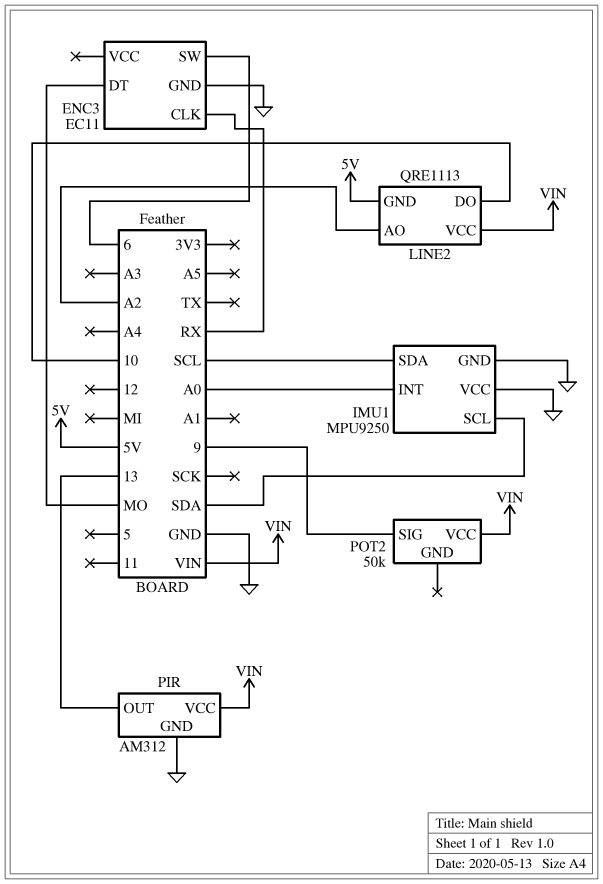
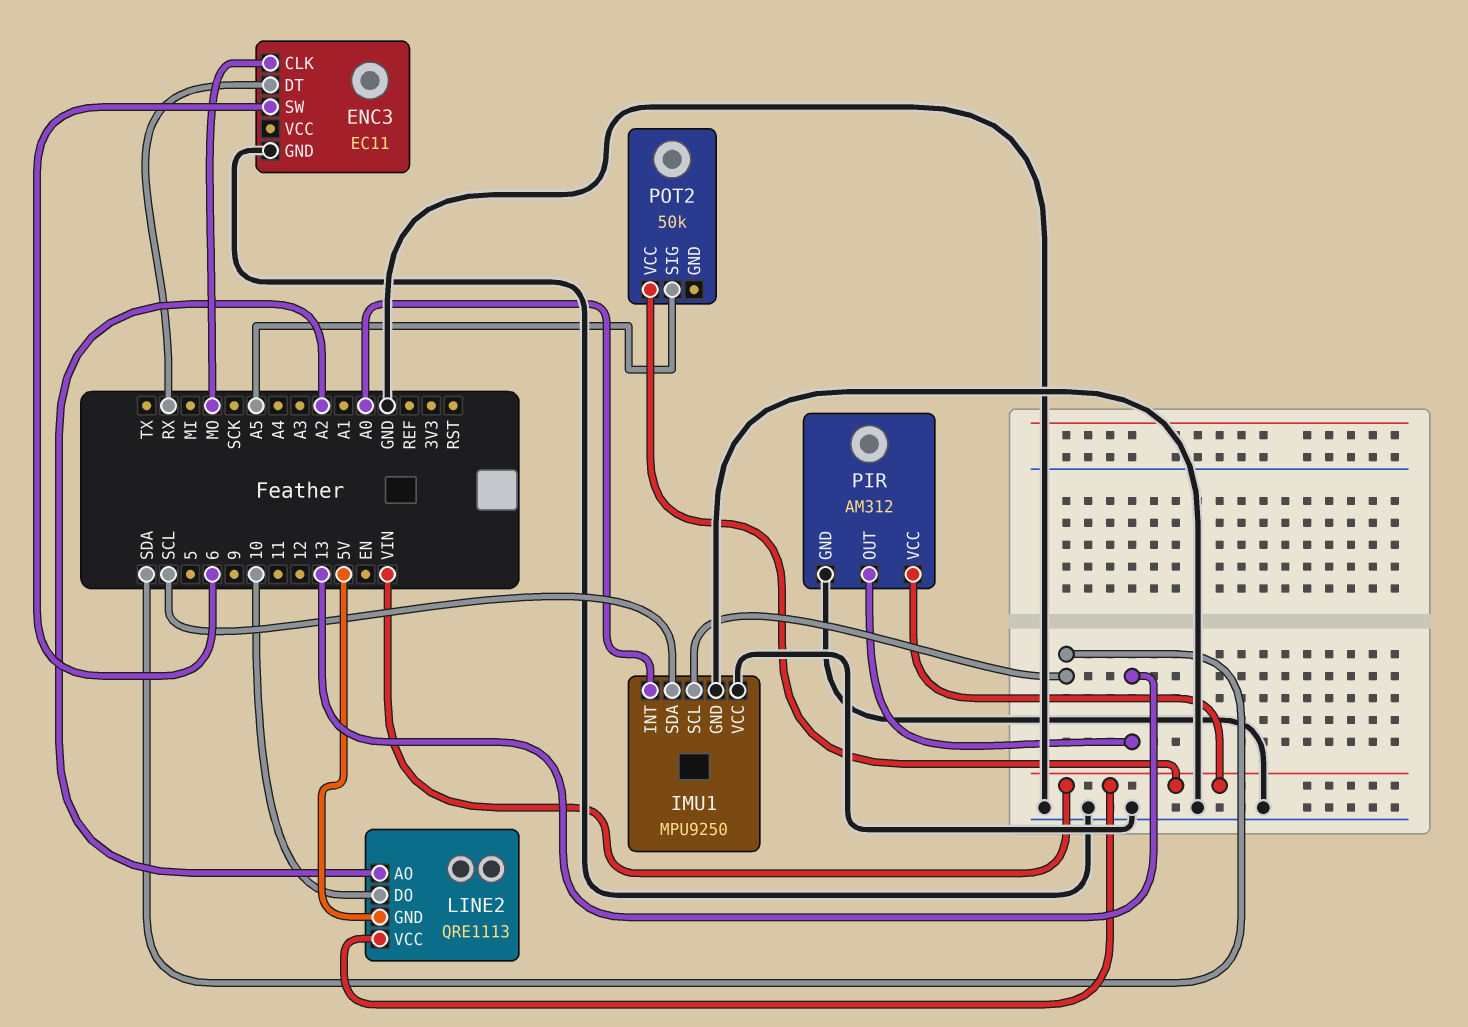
ENC3 pin CLK: RX -> MO
ENC3 pin DT: MO -> RX
POT2 pin SIG: 9 -> A5

